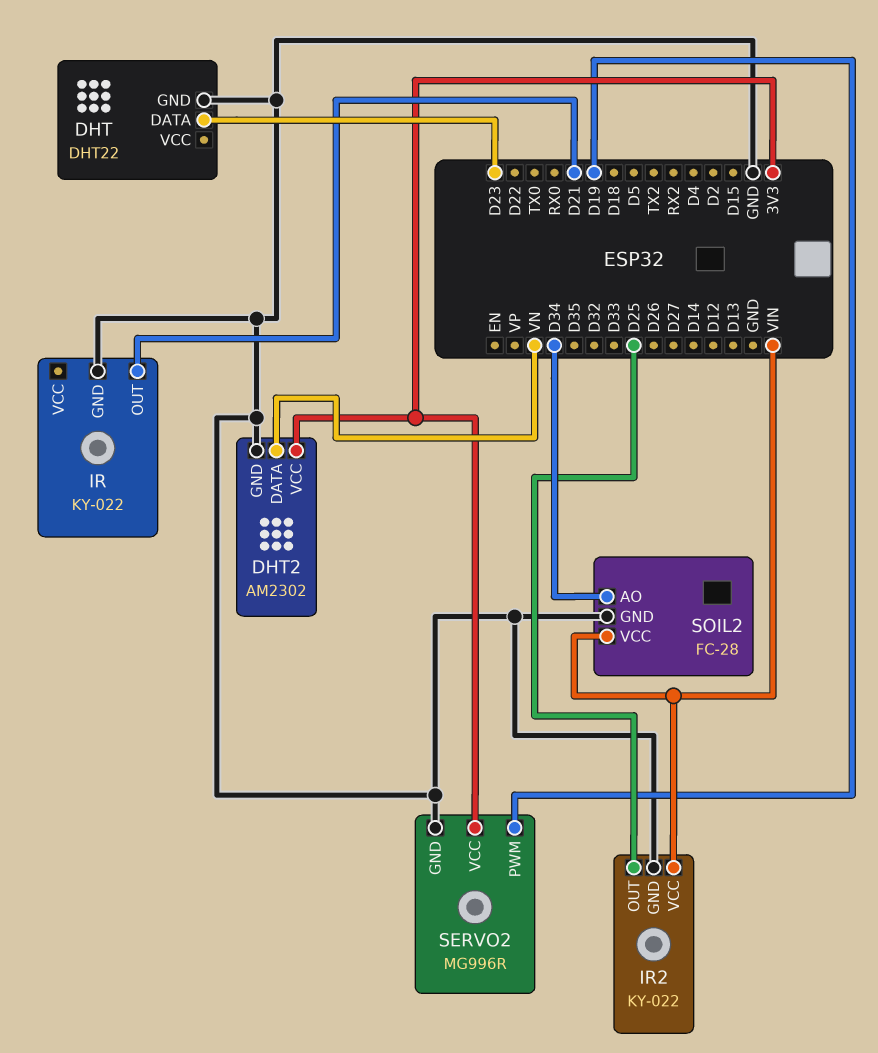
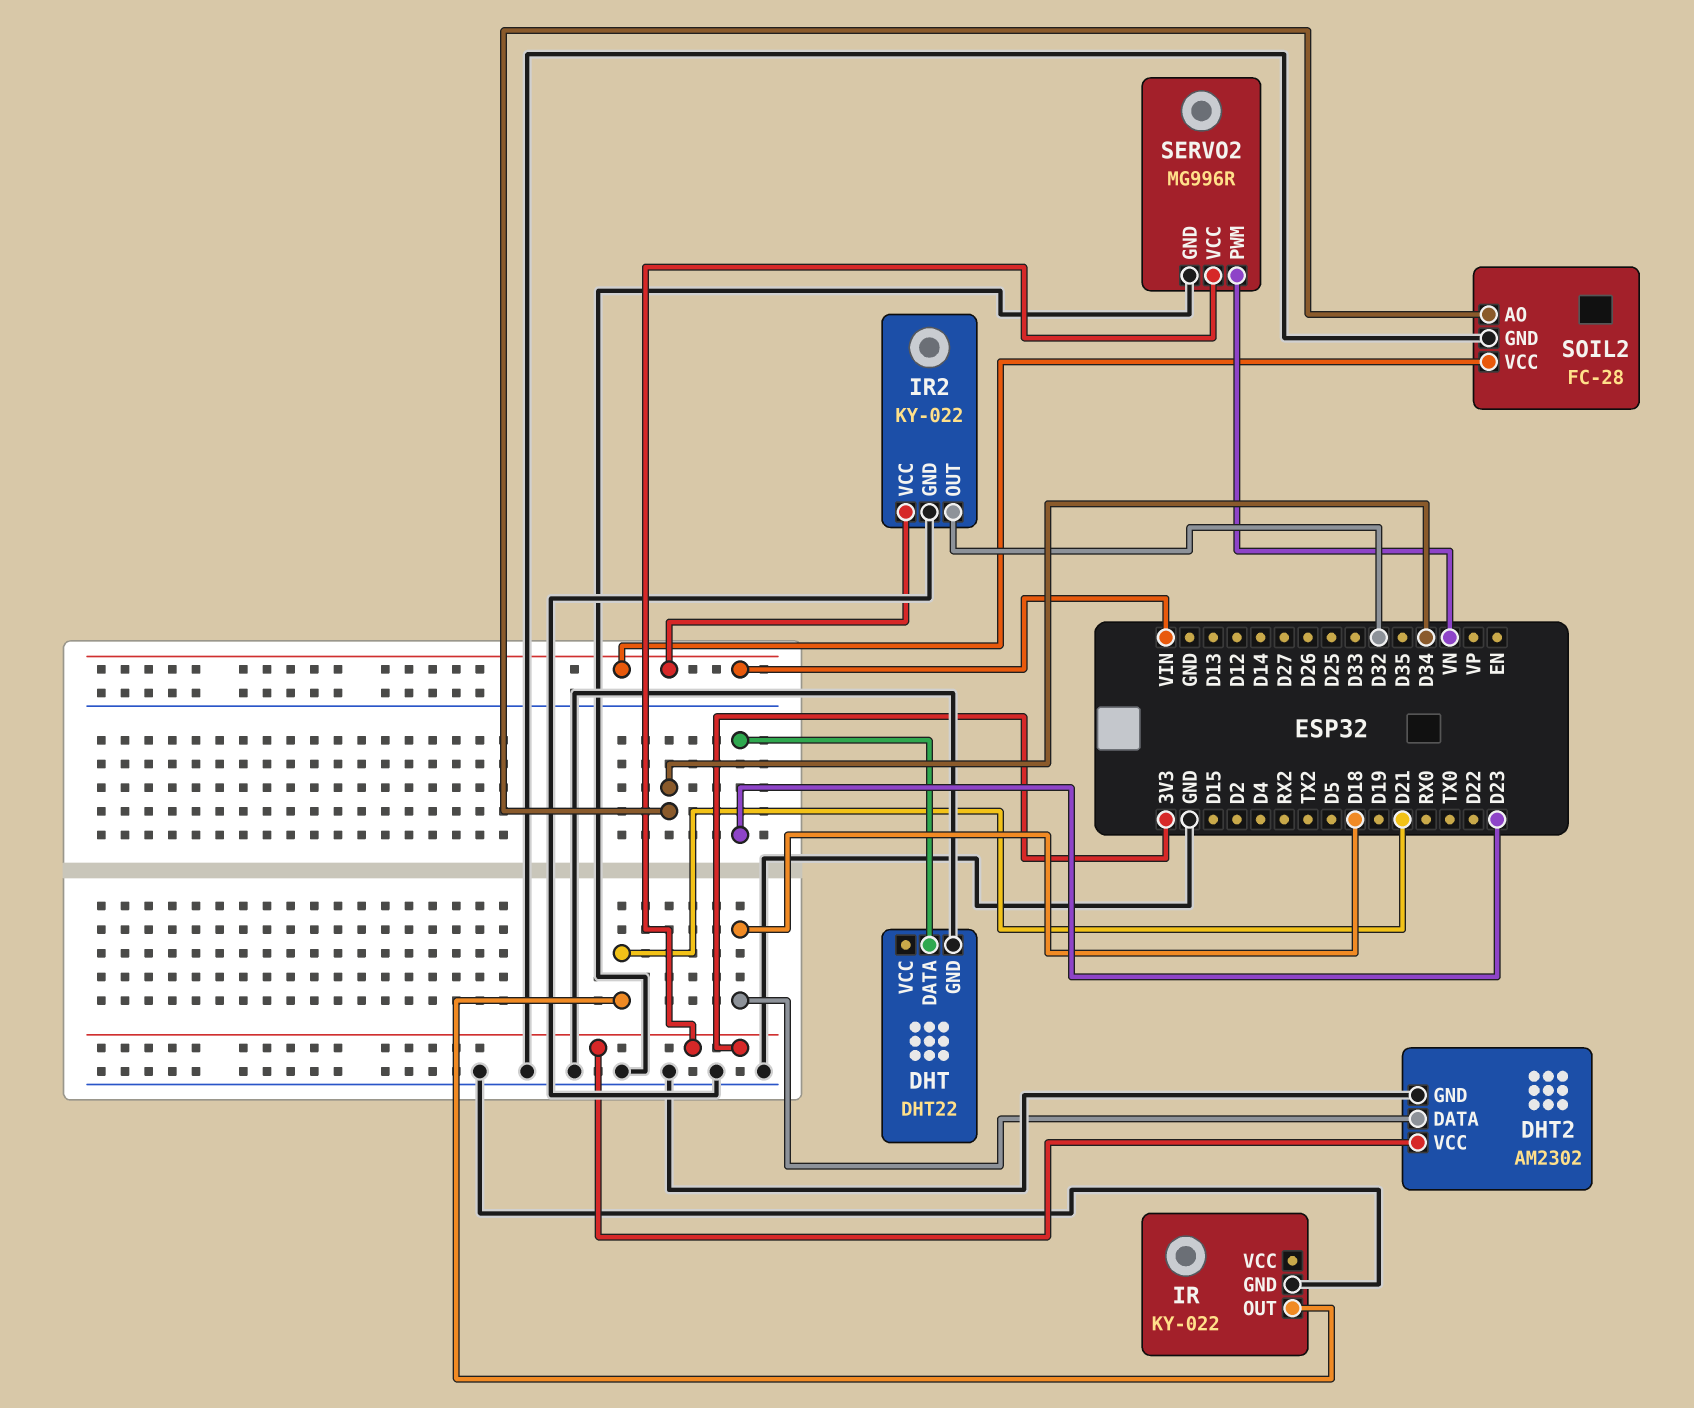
DHT2 pin DATA: VN -> D18
IR2 pin OUT: D25 -> D32
SERVO2 pin PWM: D19 -> VN

